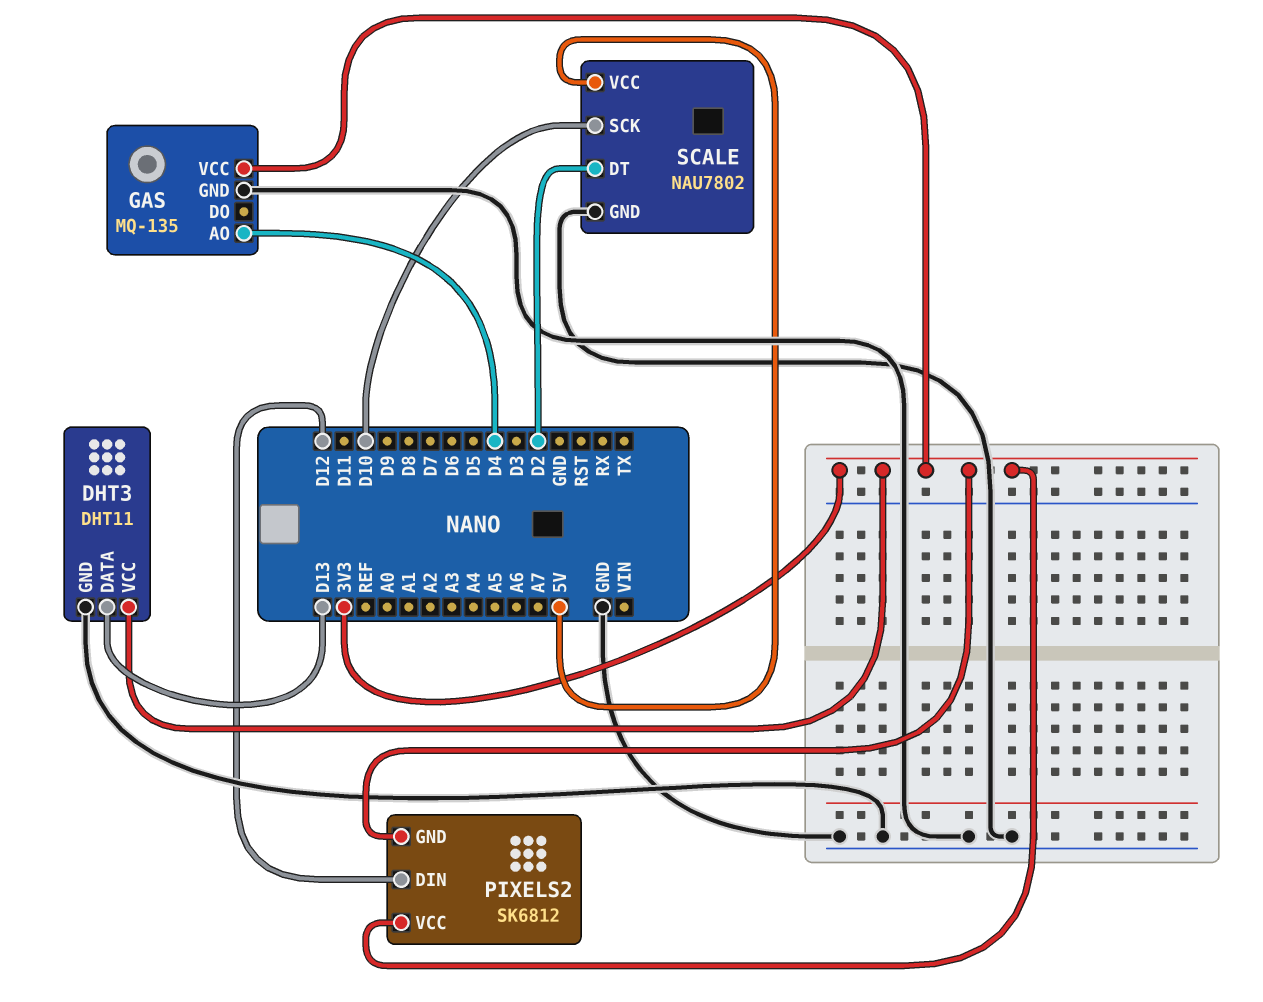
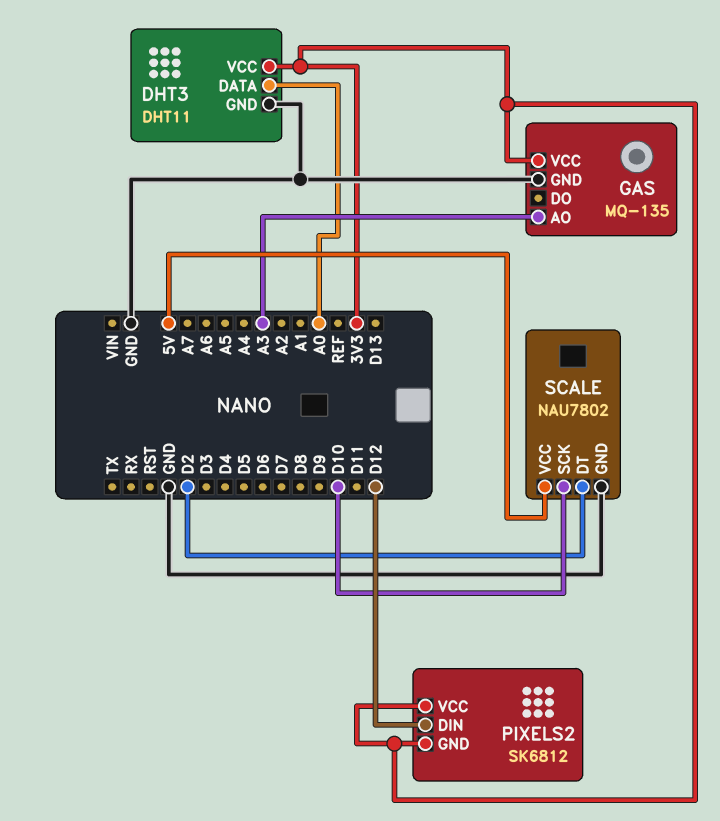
DHT3 pin DATA: D13 -> A0
GAS pin AO: D4 -> A3

